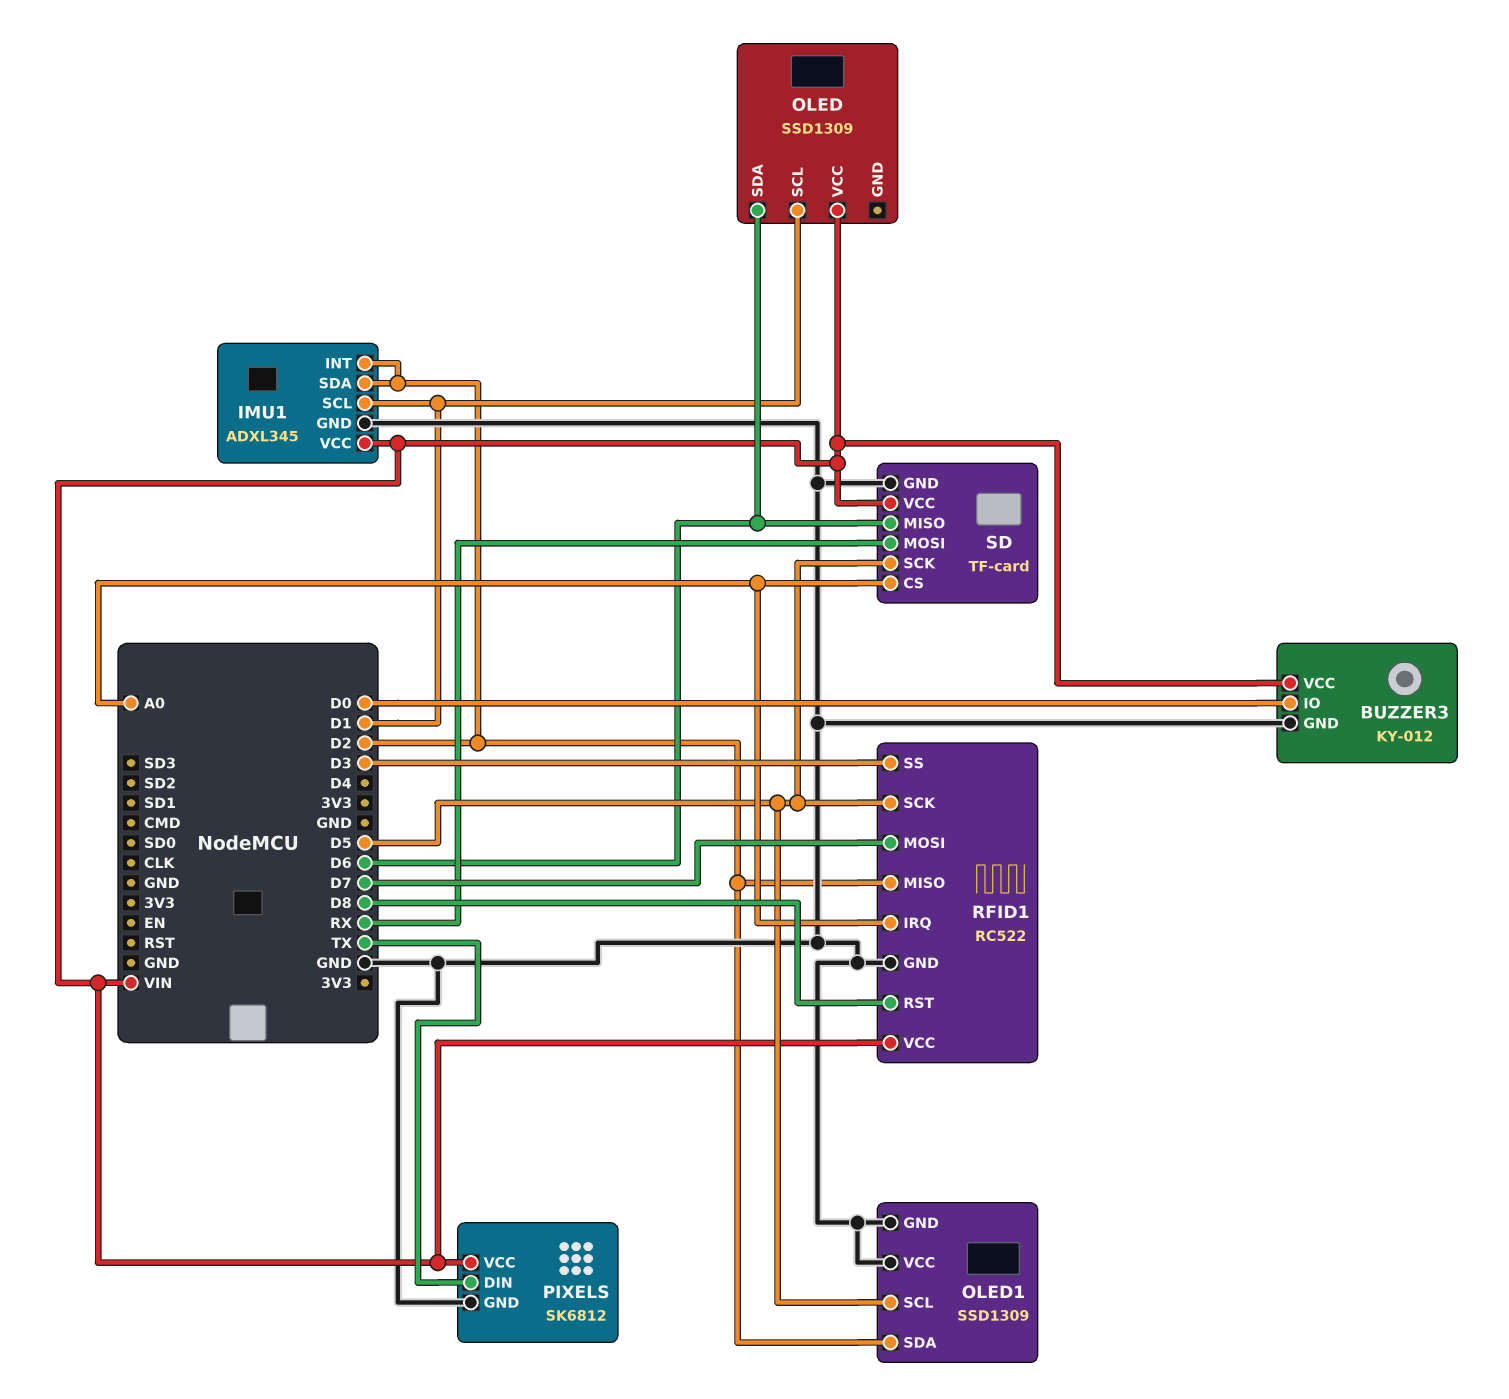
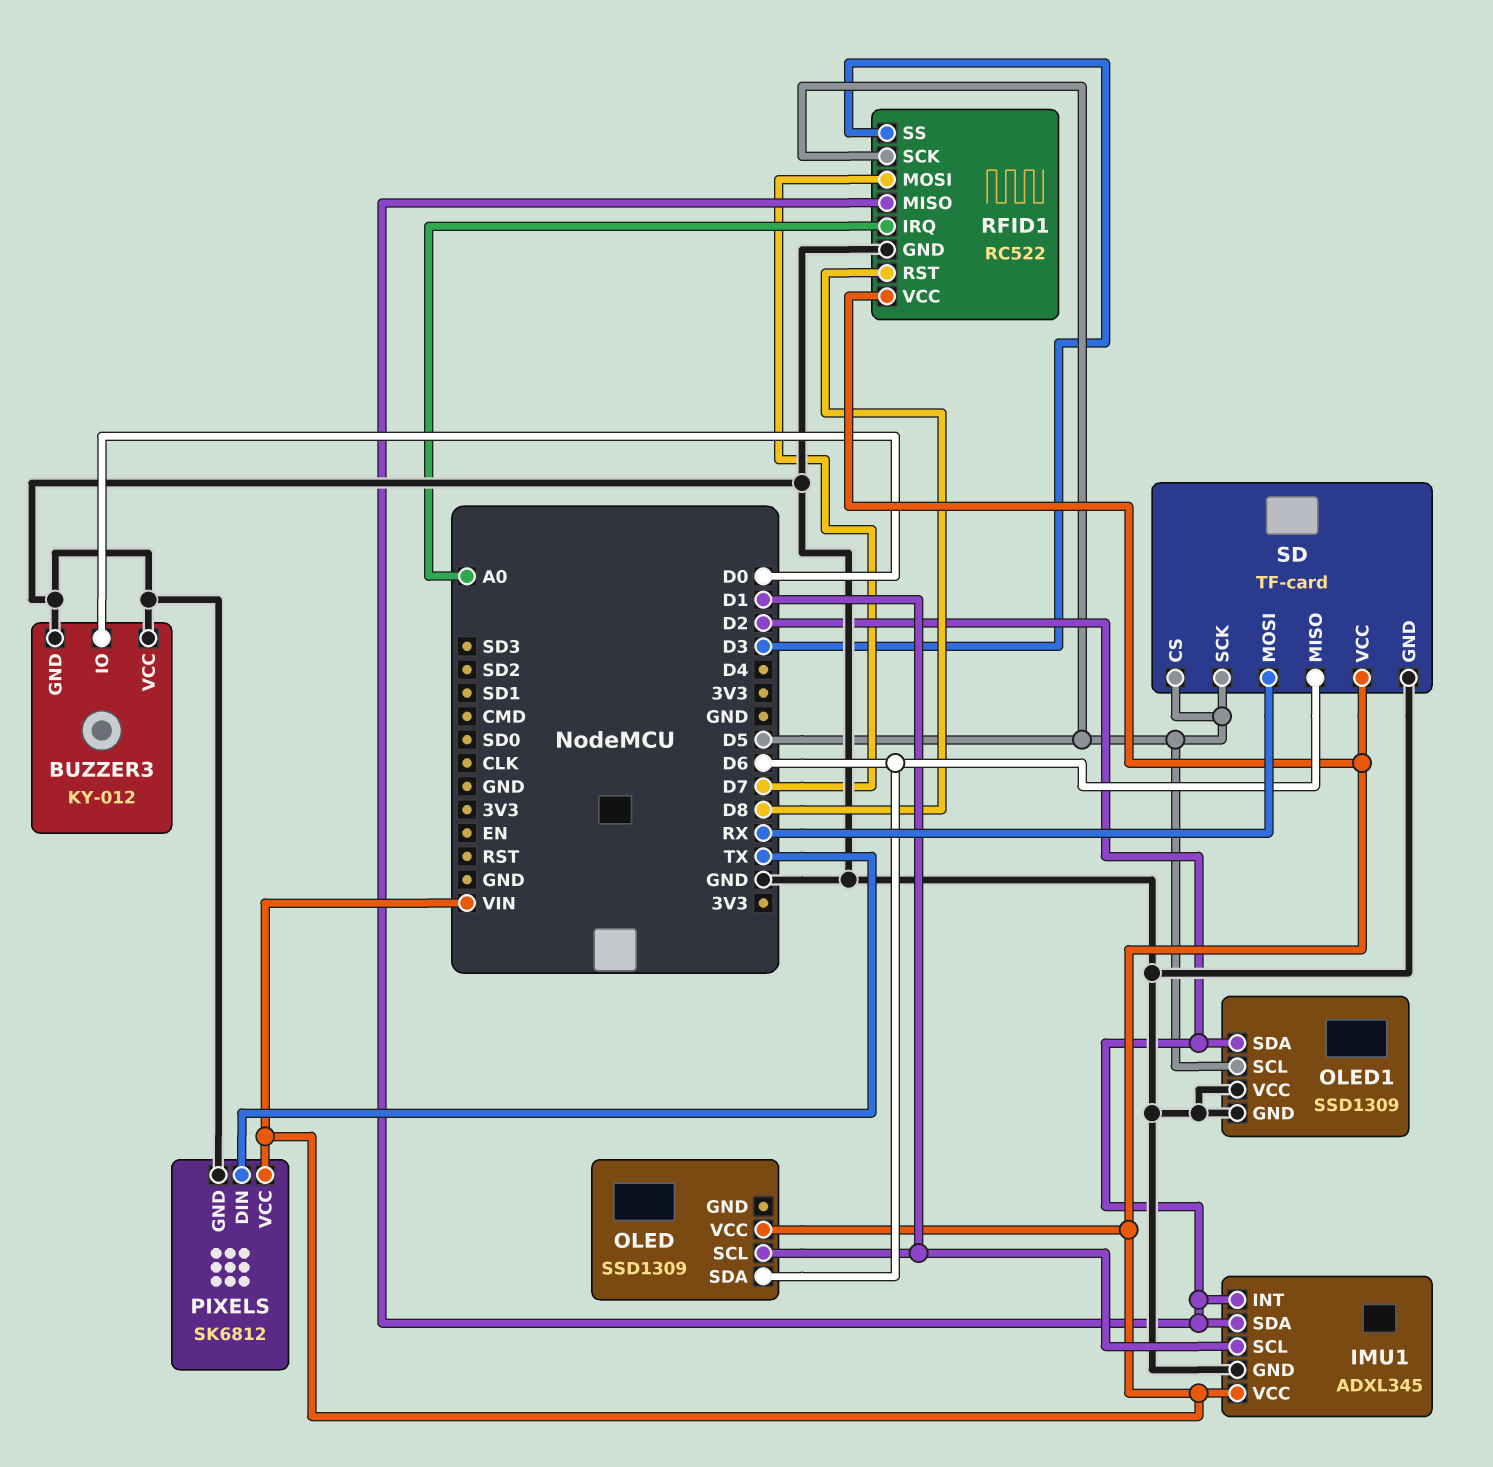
BUZZER3 pin VCC: VIN -> GND
SD pin CS: A0 -> D5

